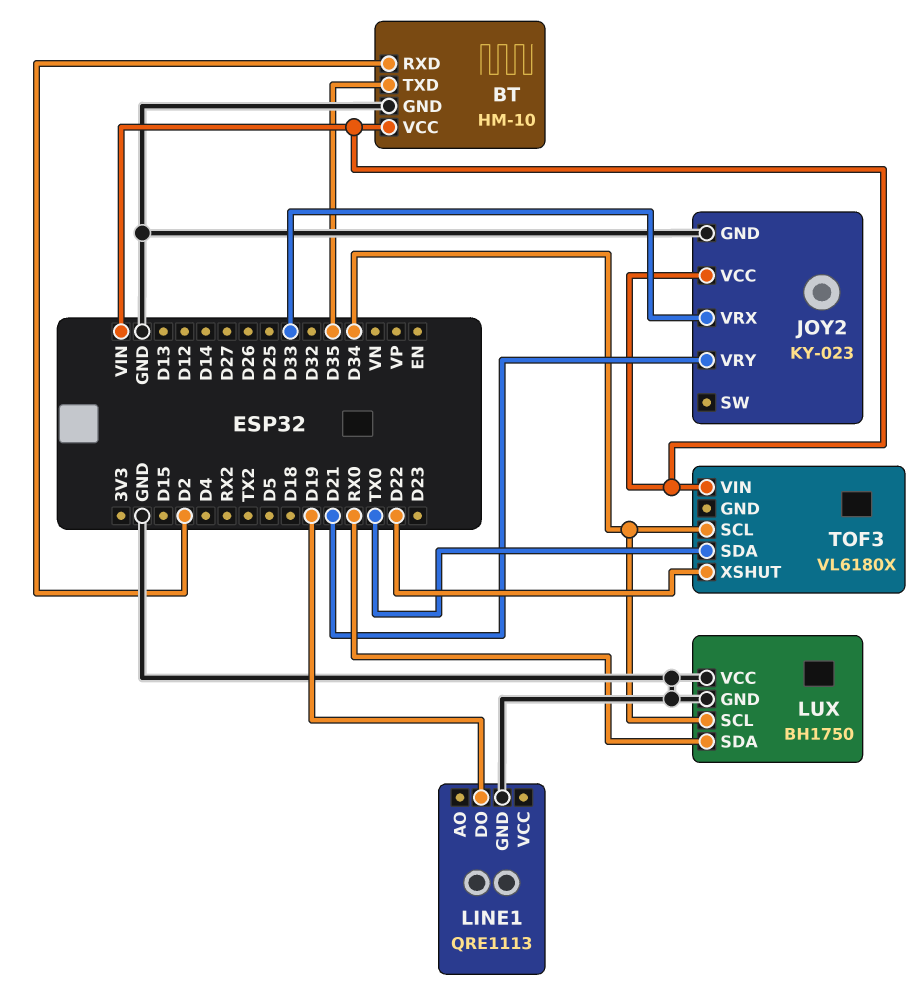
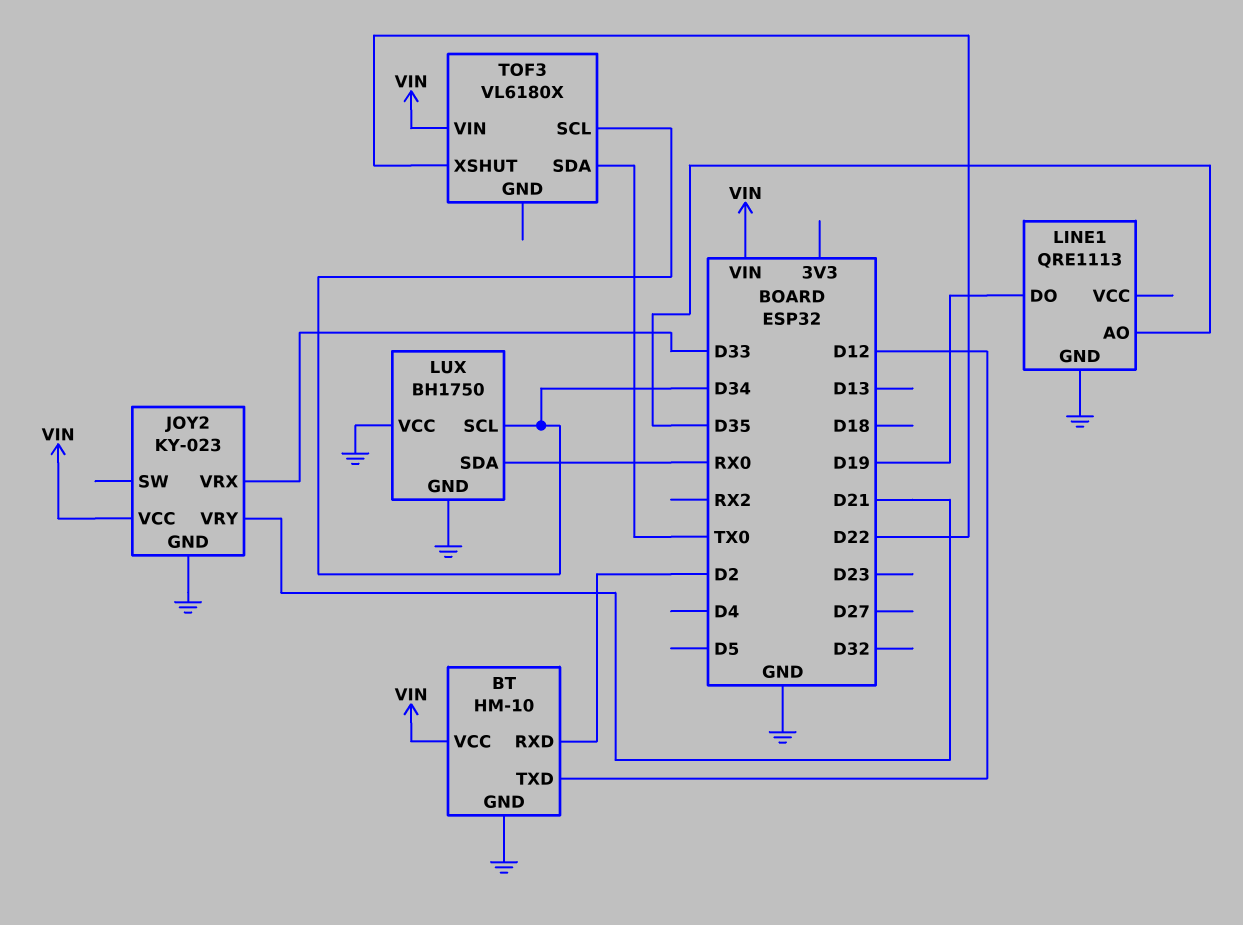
BT pin TXD: D35 -> D12
LINE1 pin AO: none -> D35

